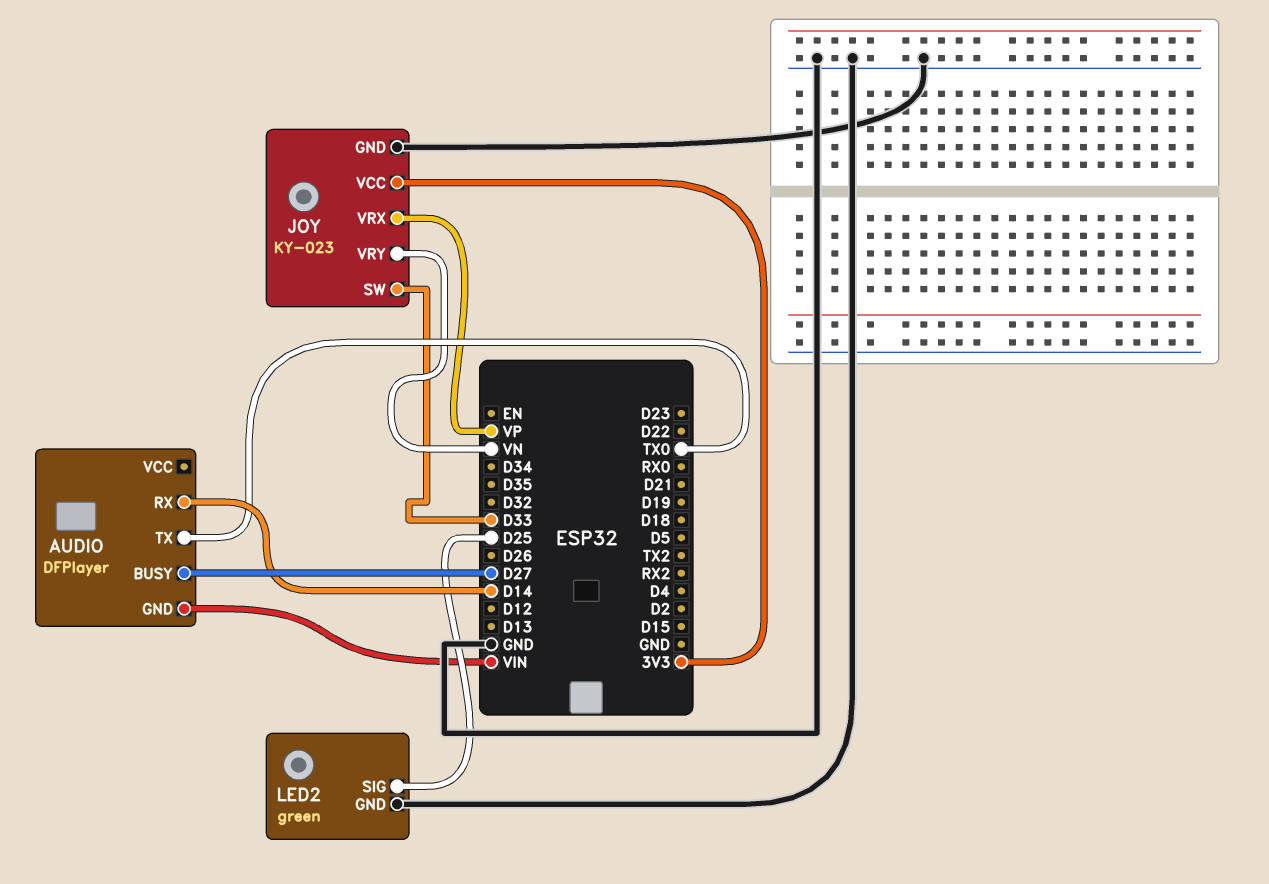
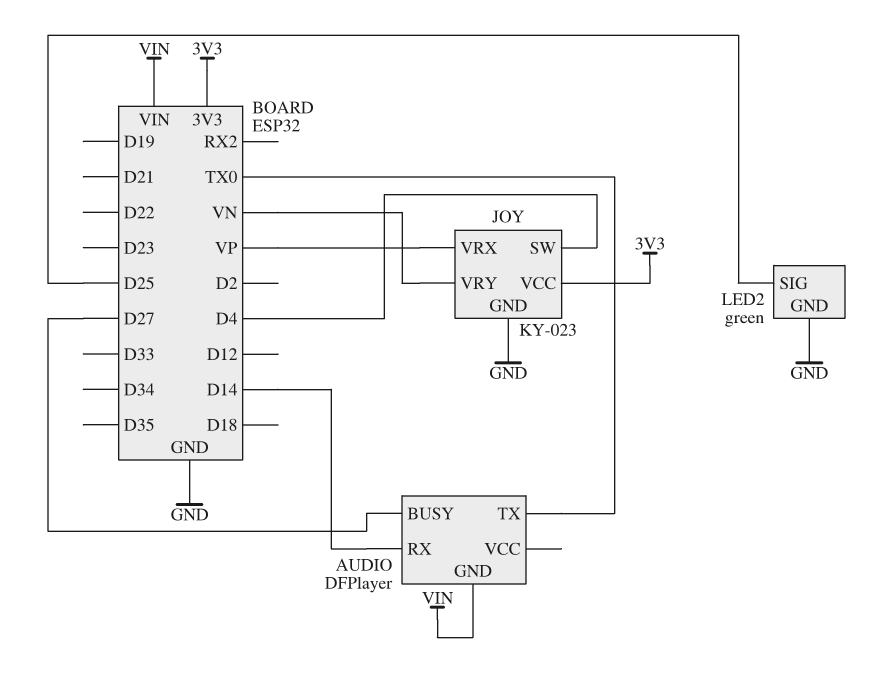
JOY pin SW: D33 -> D4

